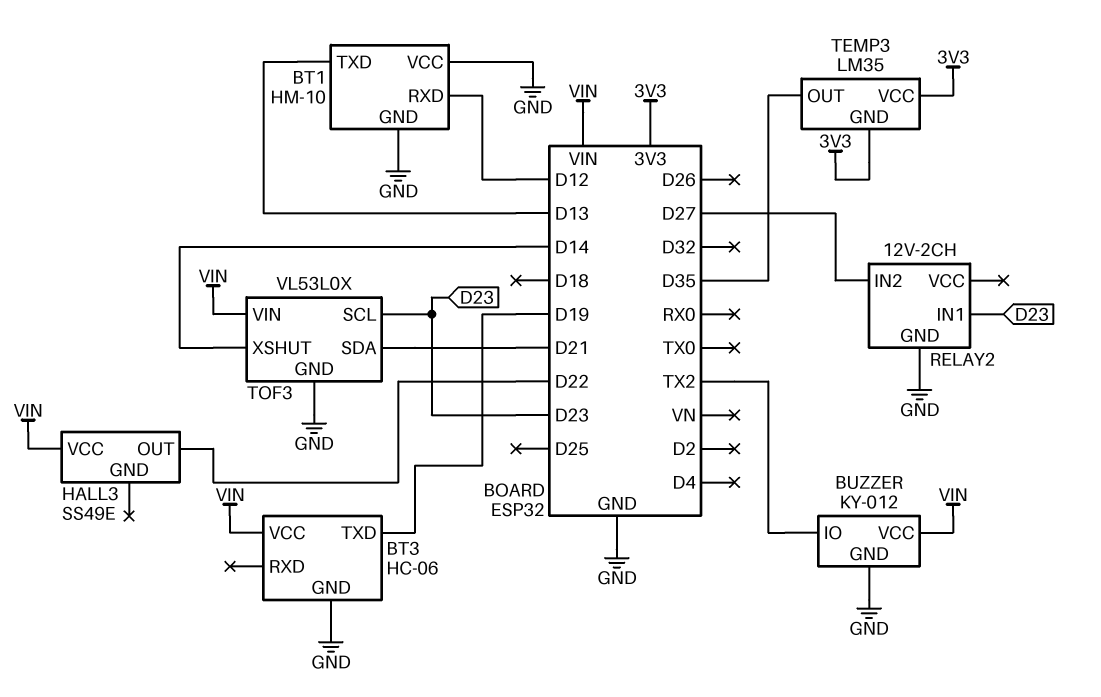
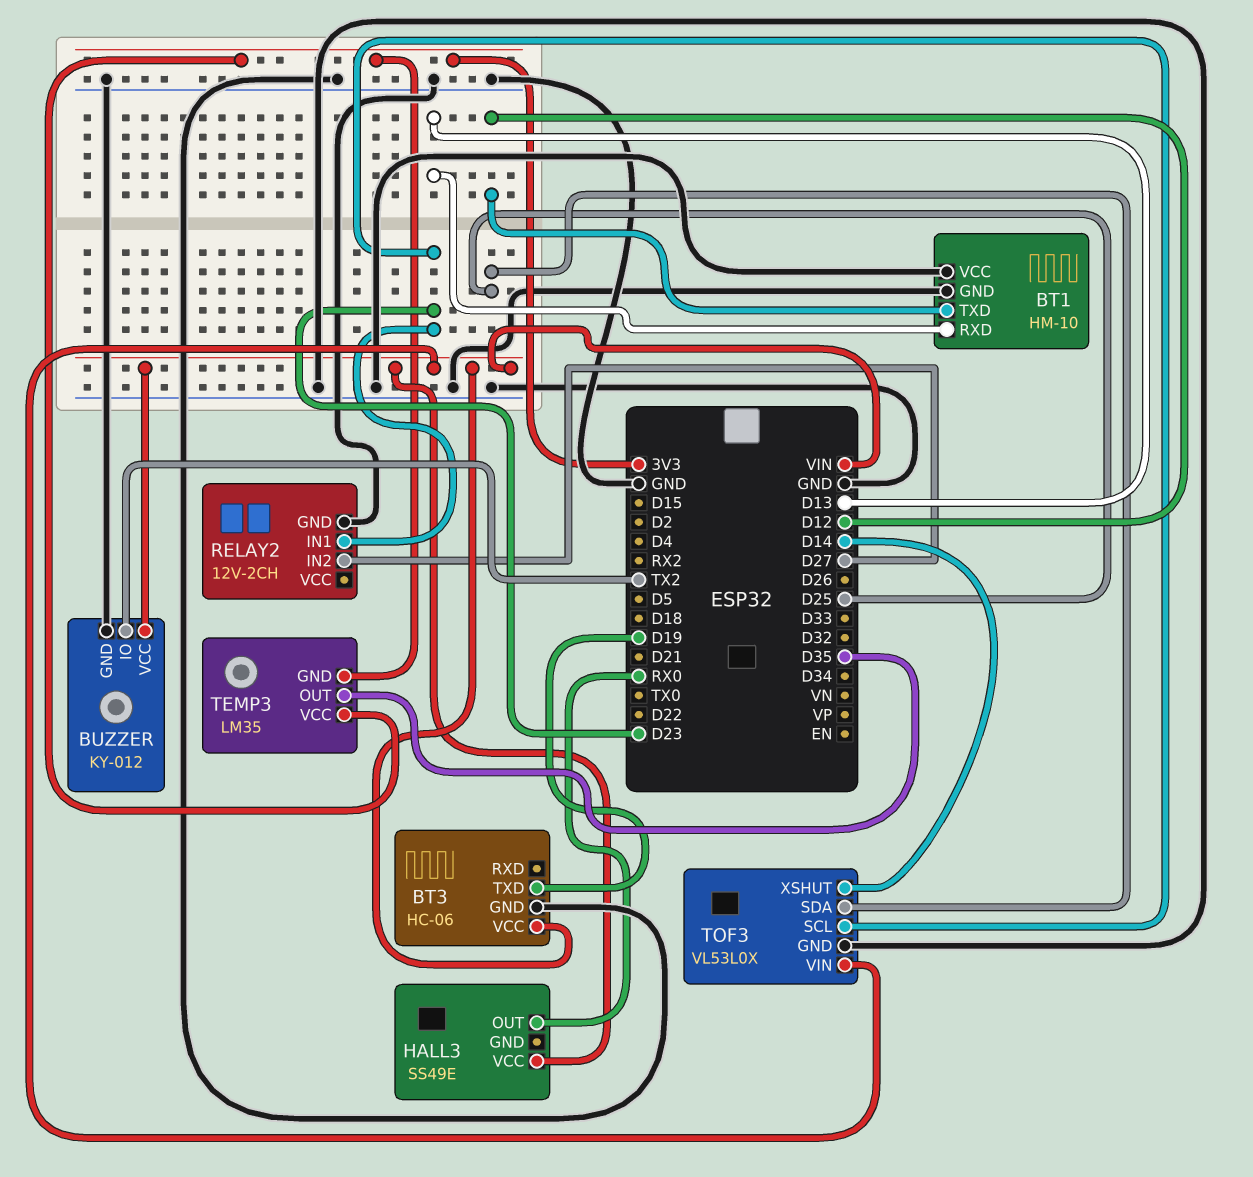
BT1 pin RXD: D12 -> D13
BT1 pin TXD: D13 -> D12
HALL3 pin OUT: D22 -> RX0
TOF3 pin SDA: D21 -> D25

